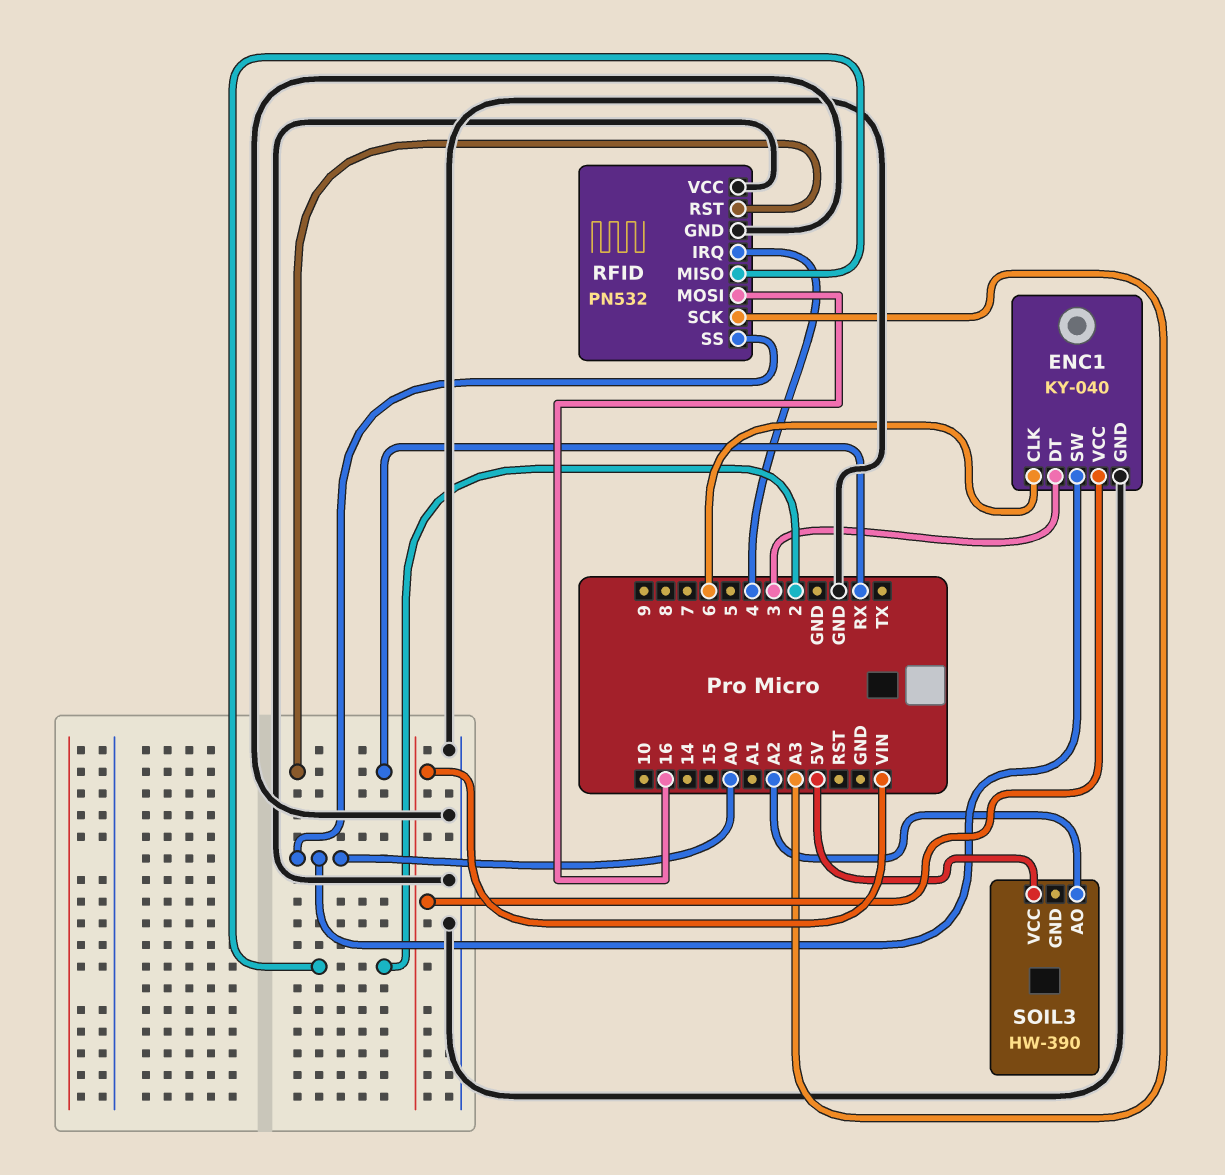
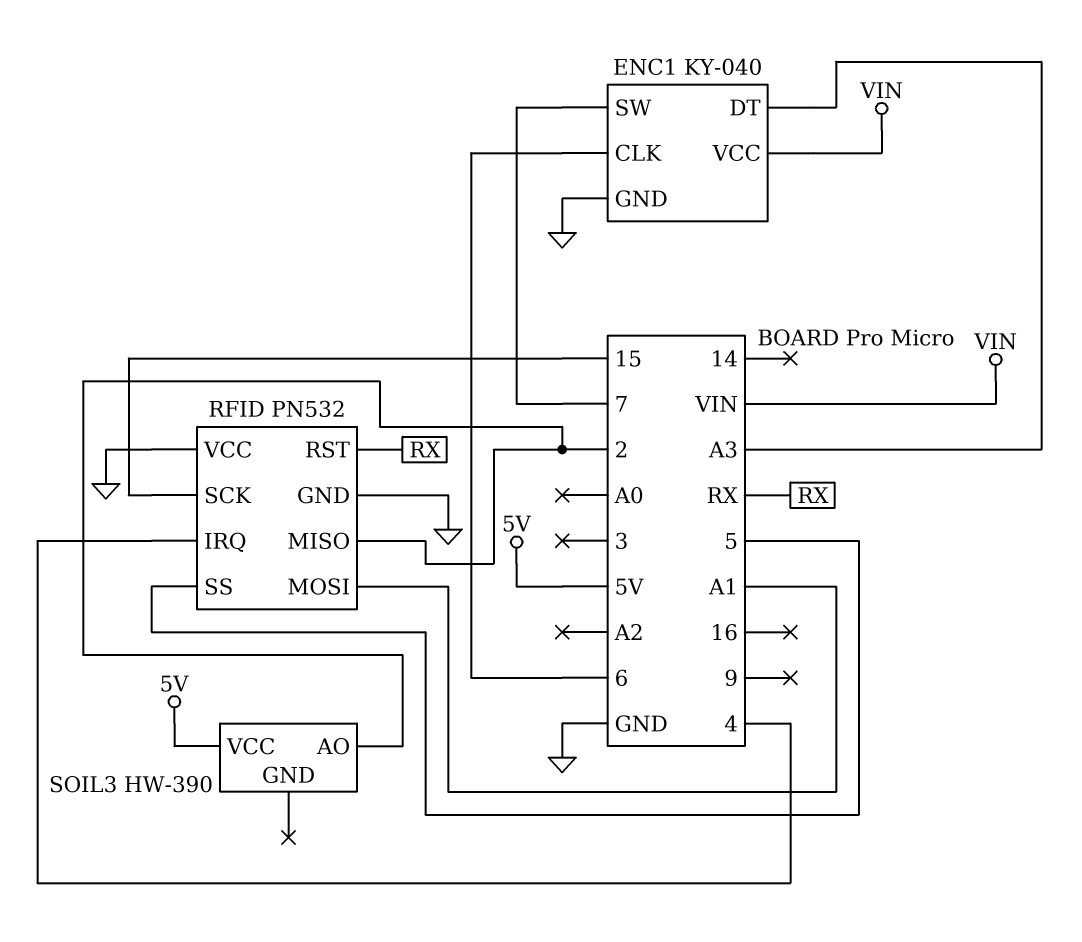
ENC1 pin DT: 3 -> A3
ENC1 pin SW: A0 -> 7
RFID pin MOSI: 16 -> A1
RFID pin SCK: A3 -> 15
RFID pin SS: A0 -> 5
SOIL3 pin AO: A2 -> 2

